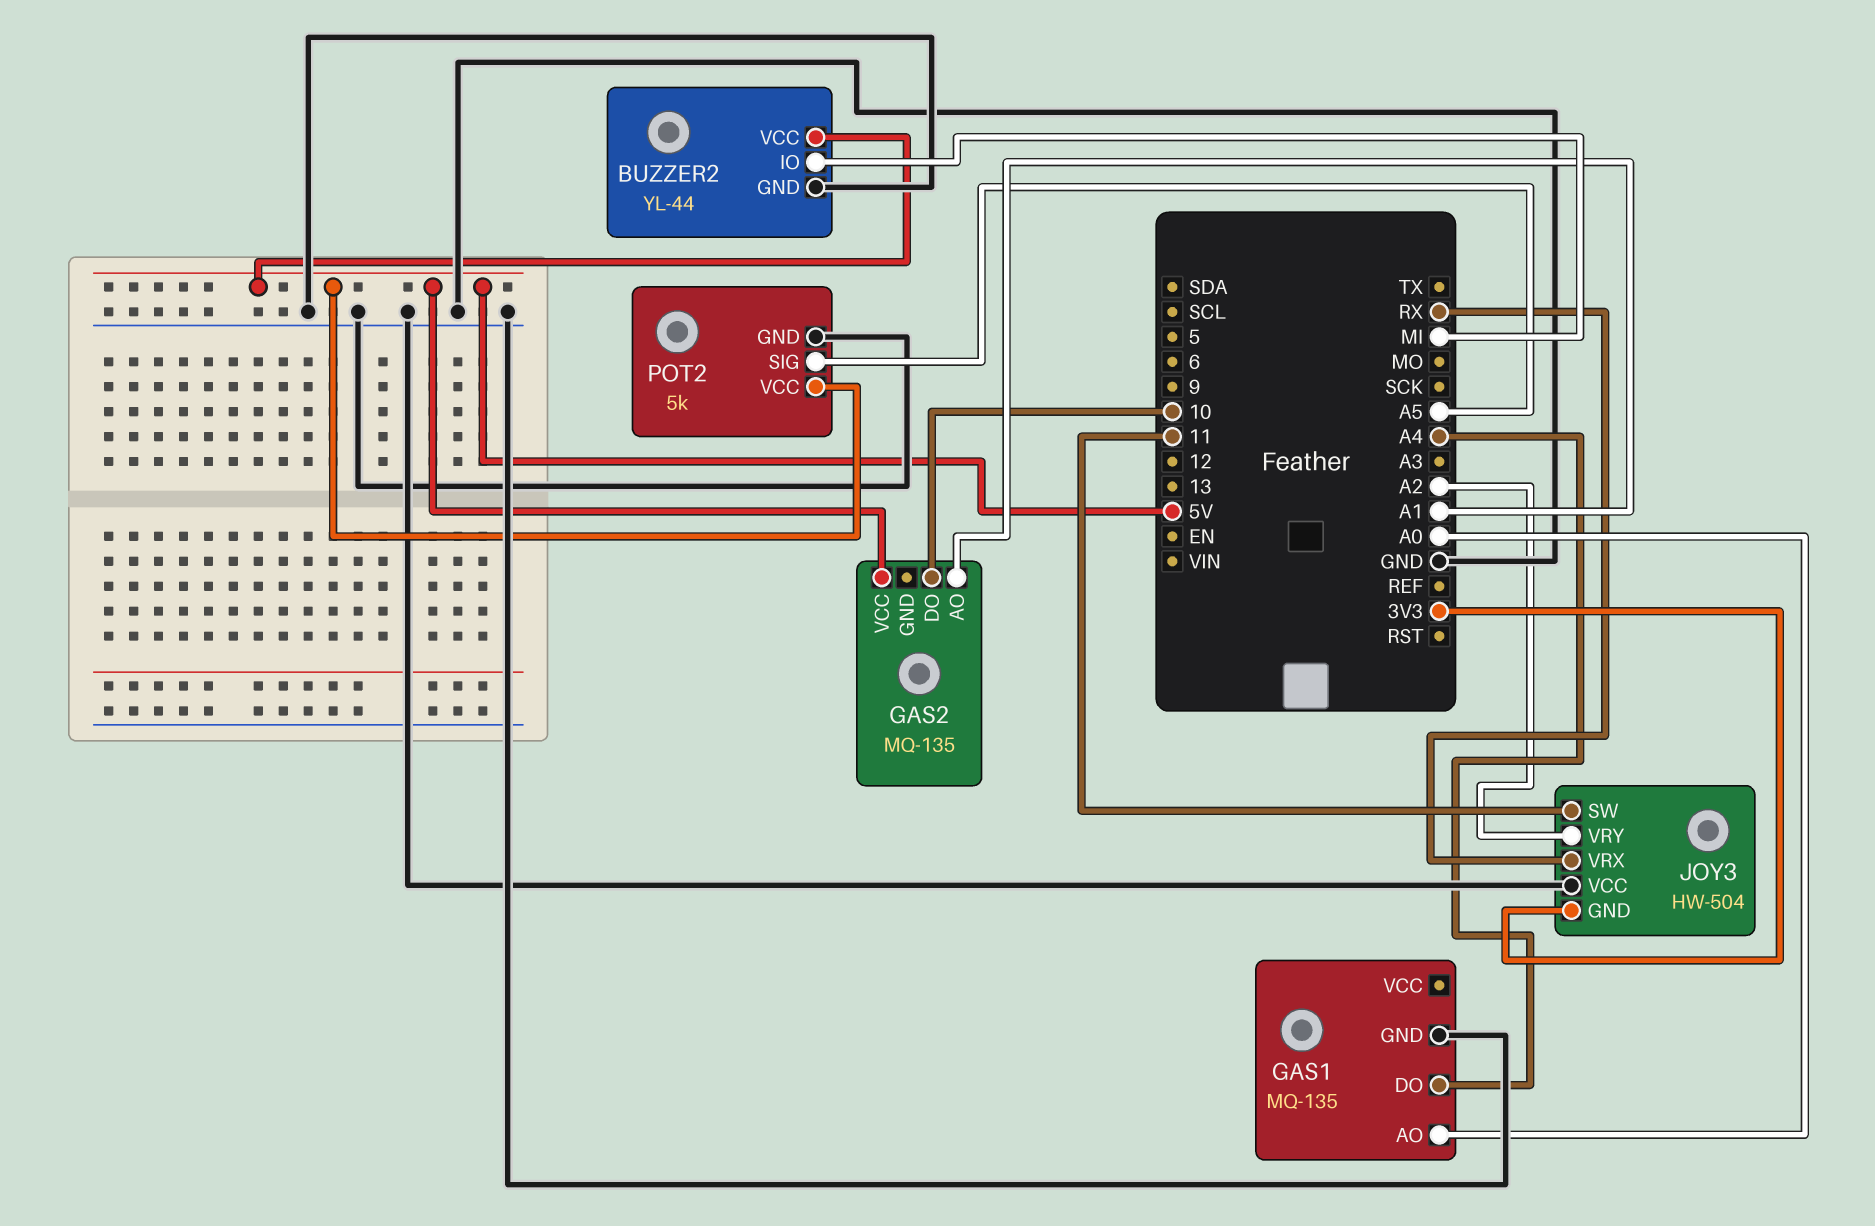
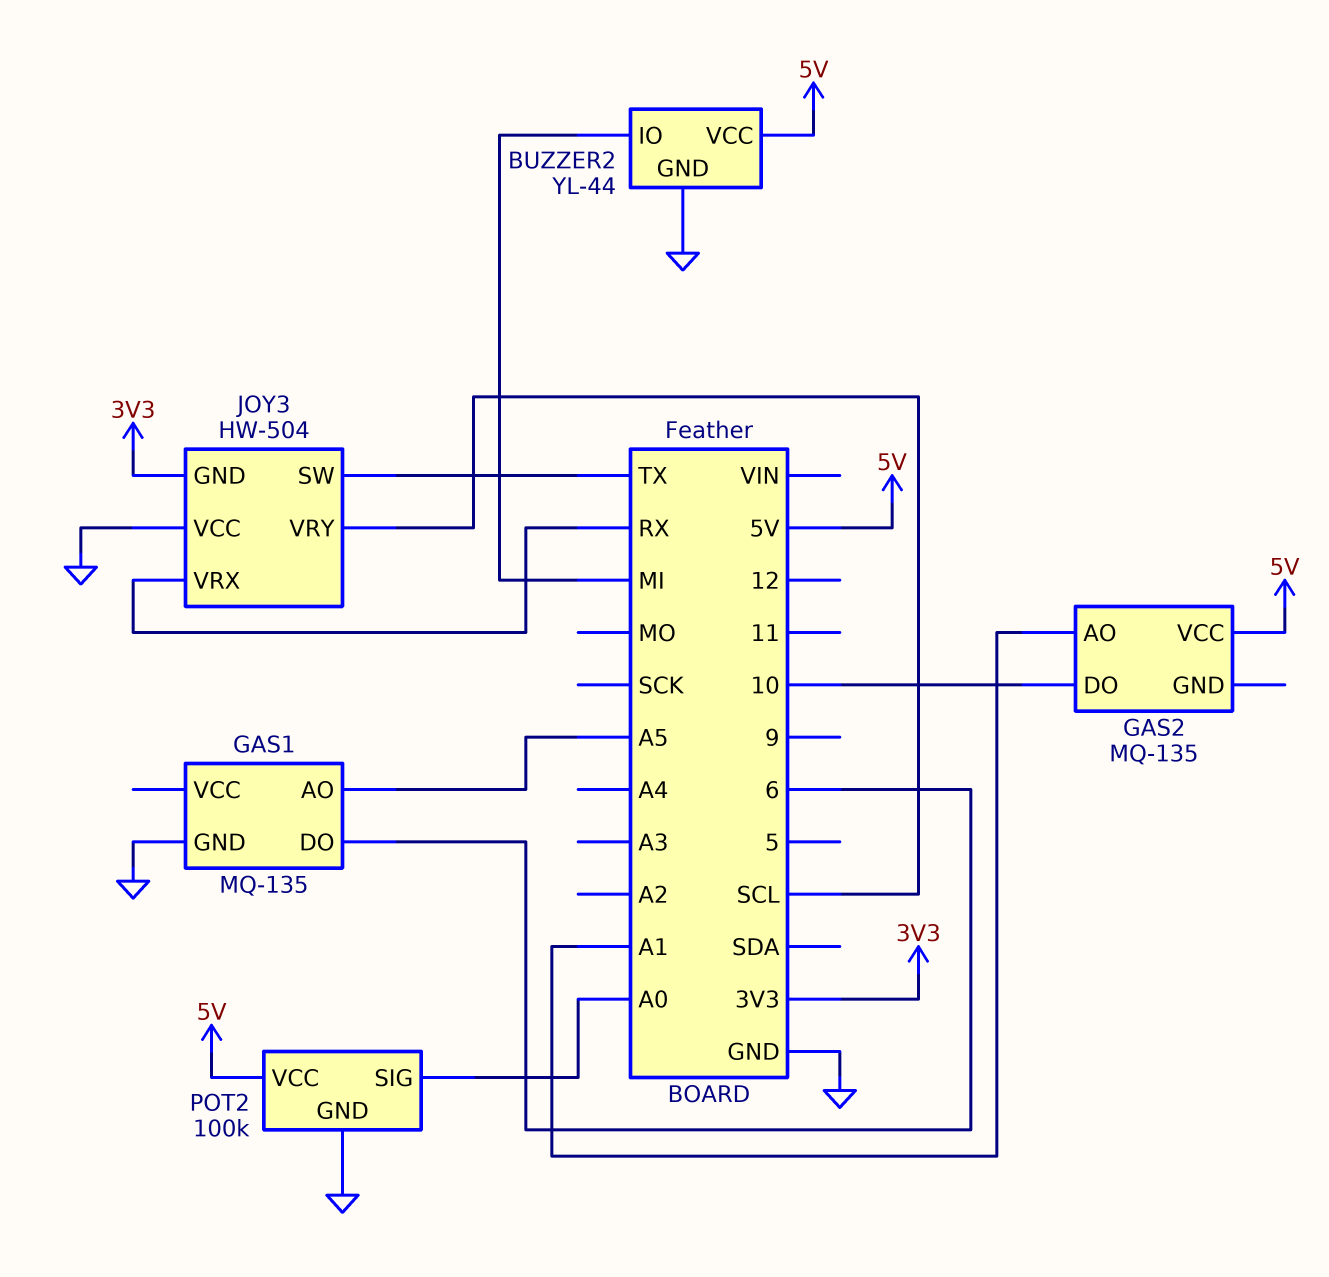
GAS1 pin AO: A0 -> A5
GAS1 pin DO: A4 -> 6
JOY3 pin SW: 11 -> TX
JOY3 pin VRY: A2 -> SCL
POT2: 5k -> 100k
POT2 pin SIG: A5 -> A0

